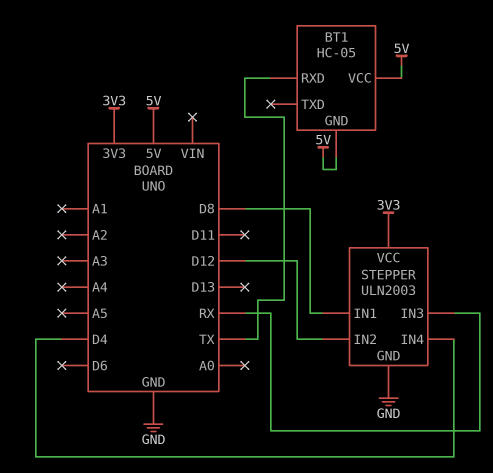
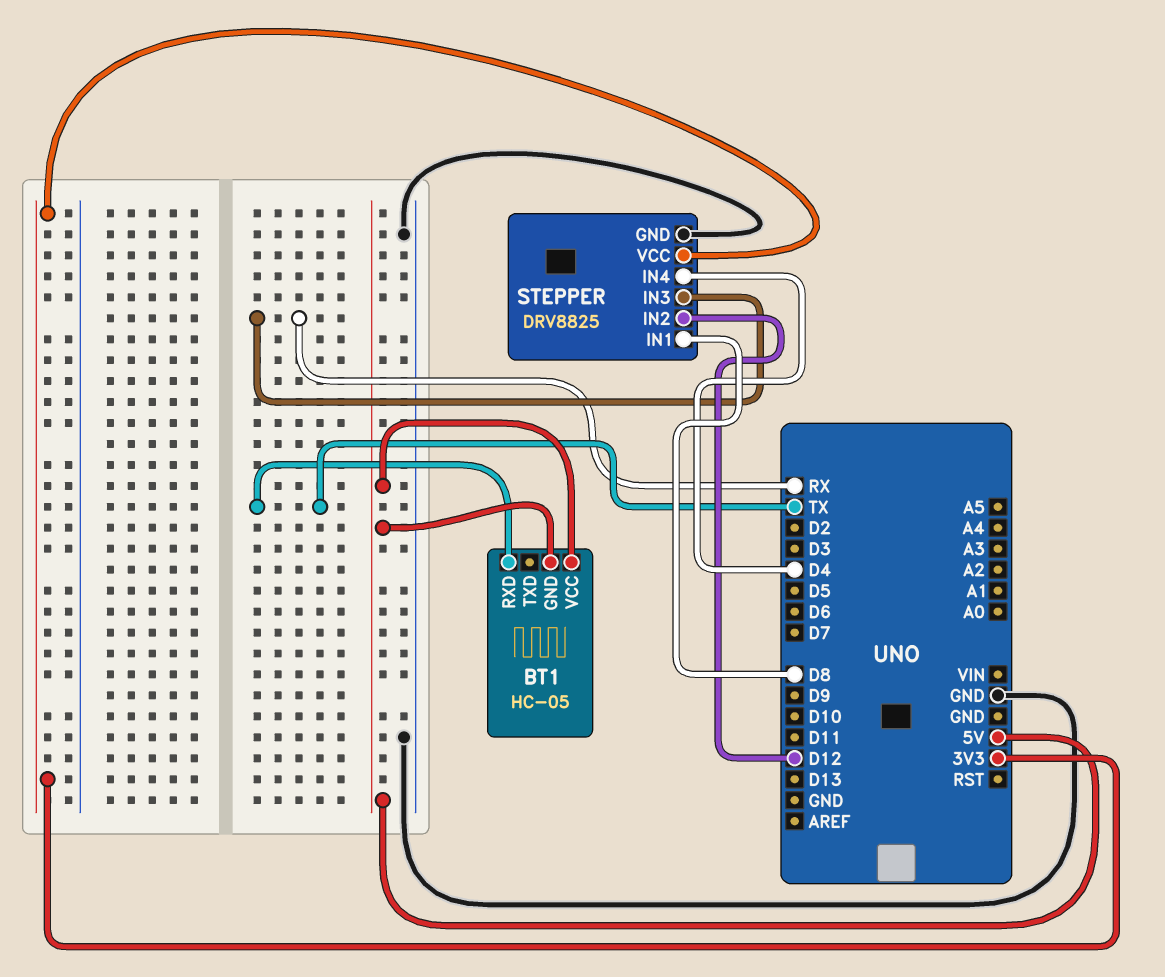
STEPPER: ULN2003 -> DRV8825

